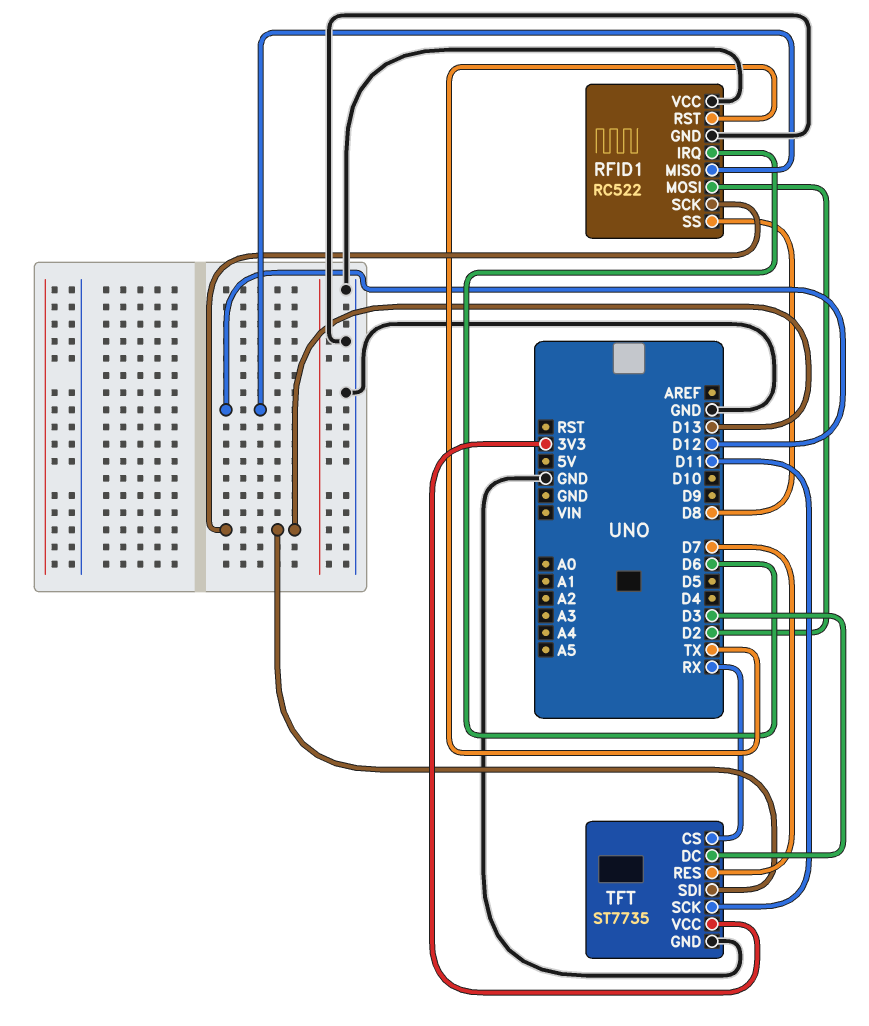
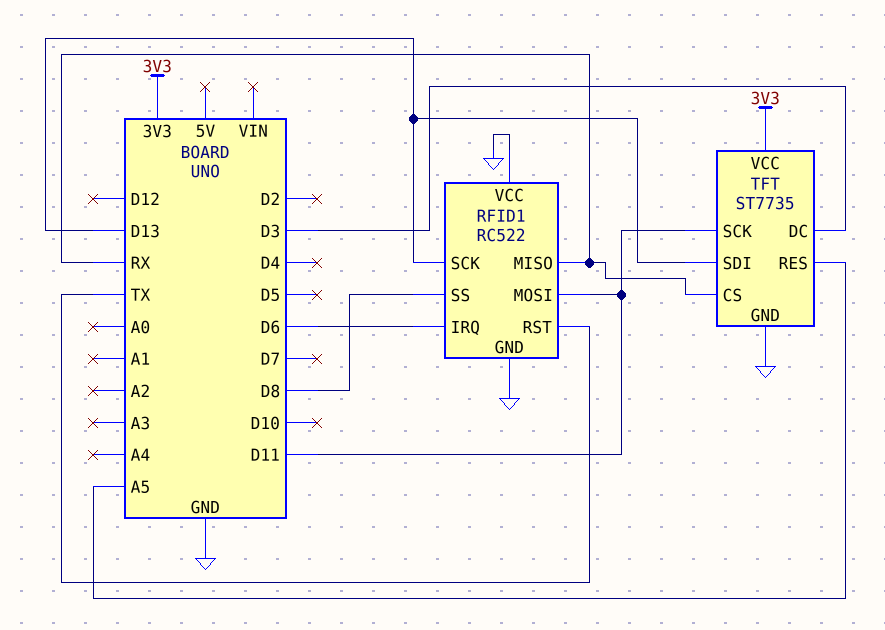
RFID1 pin MISO: D12 -> RX
RFID1 pin MOSI: D2 -> D11
TFT pin RES: D7 -> A5

